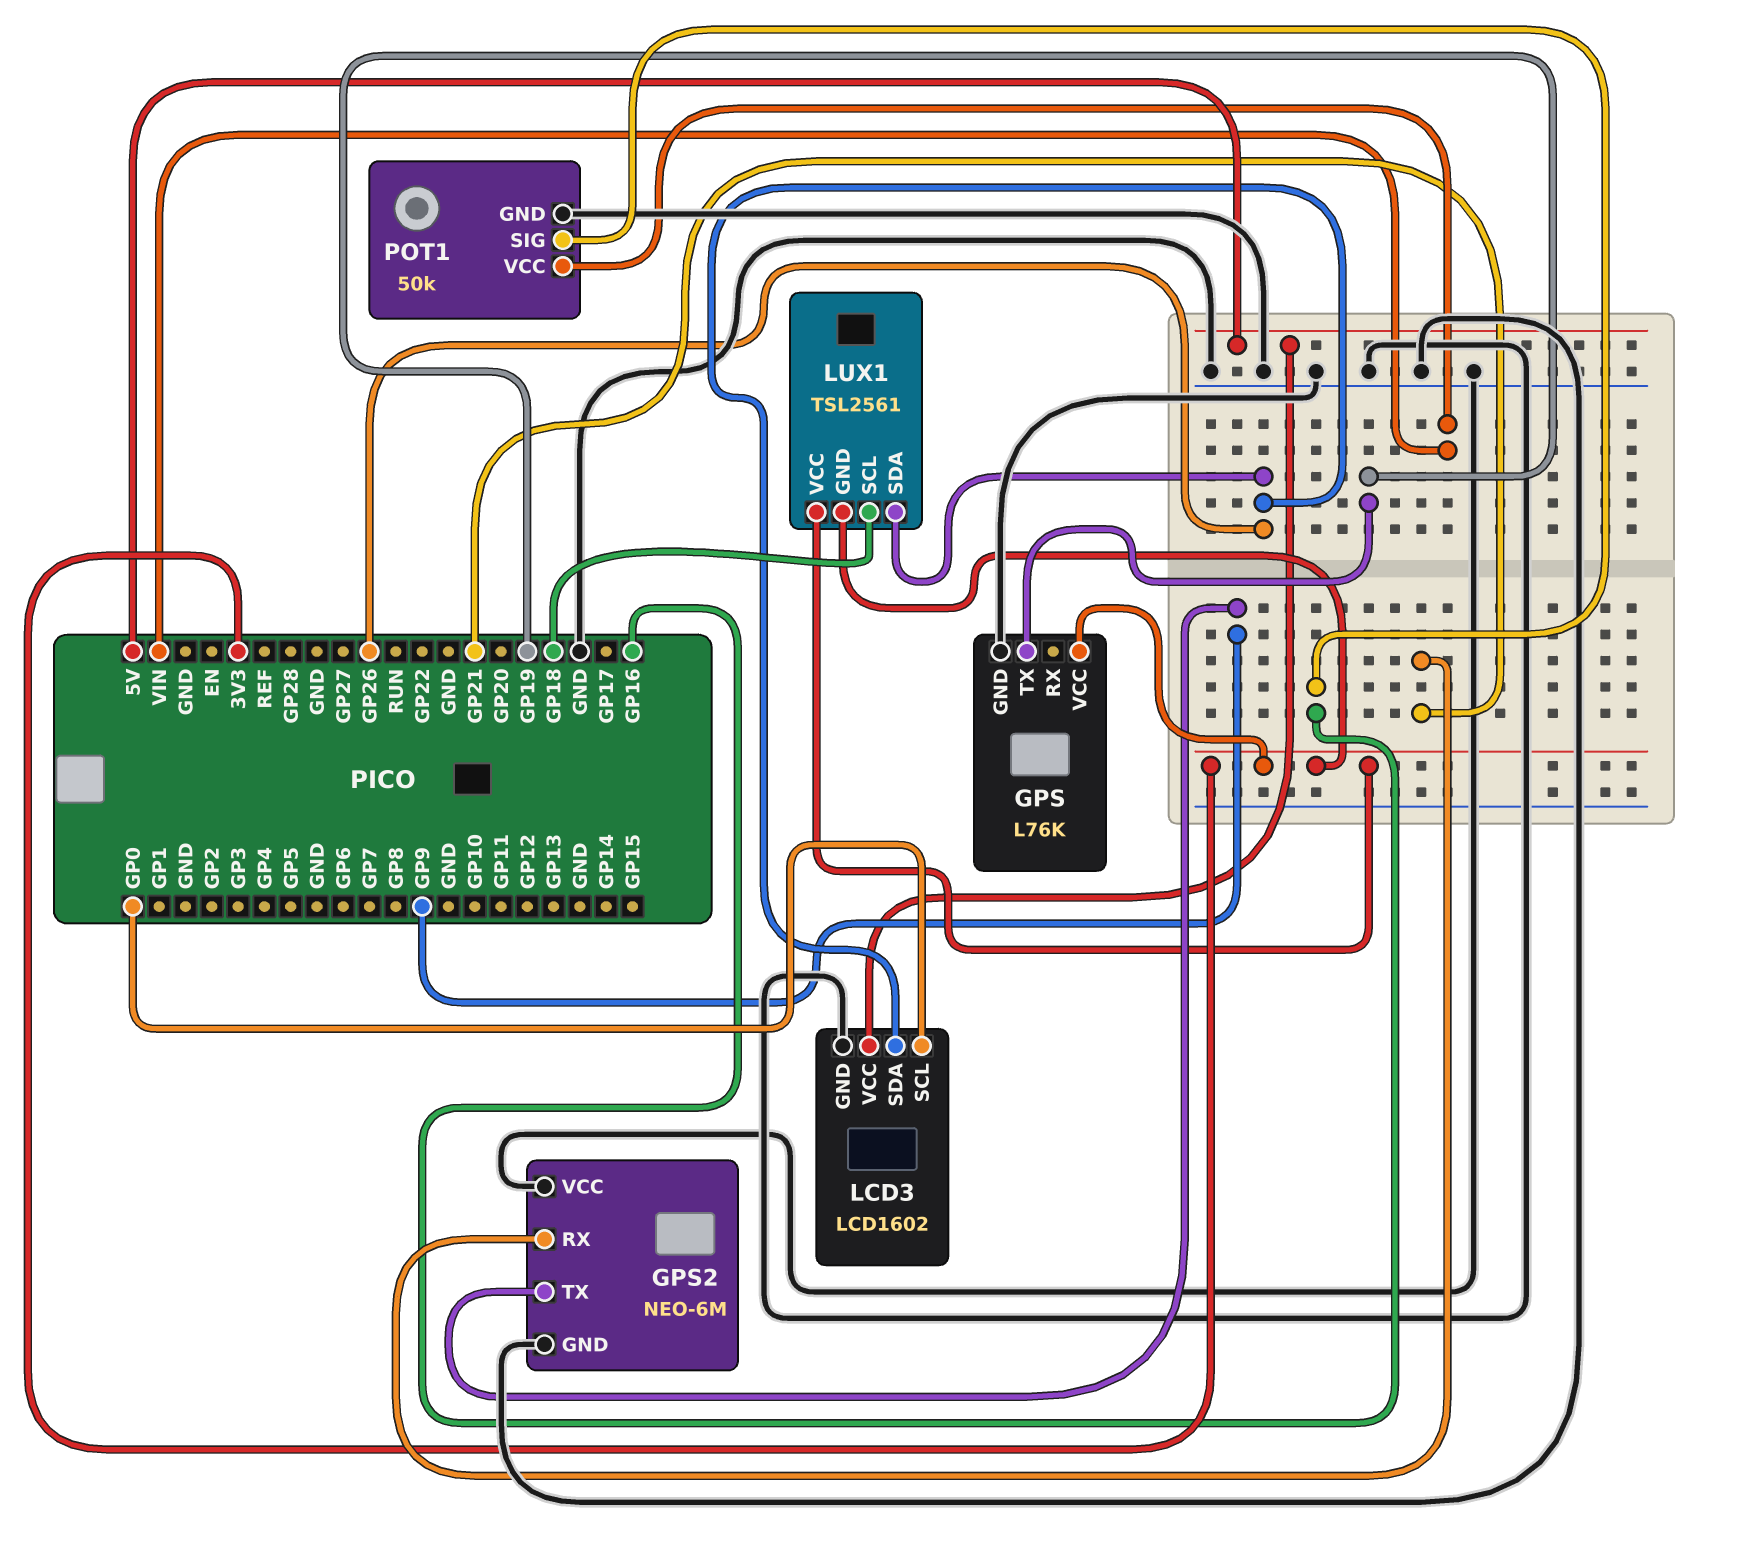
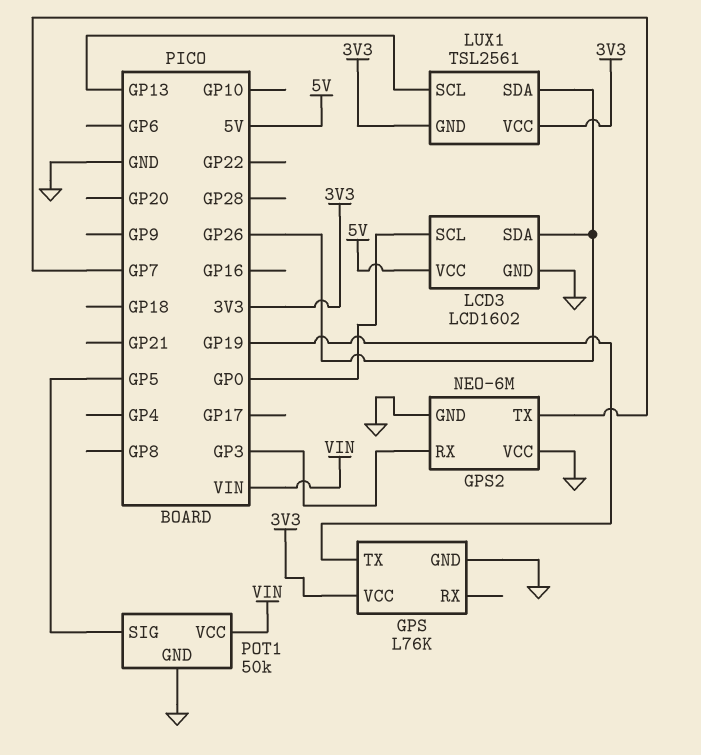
GPS2 pin RX: GP21 -> GP3
GPS2 pin TX: GP9 -> GP7
LUX1 pin SCL: GP18 -> GP13
POT1 pin SIG: GP16 -> GP5

